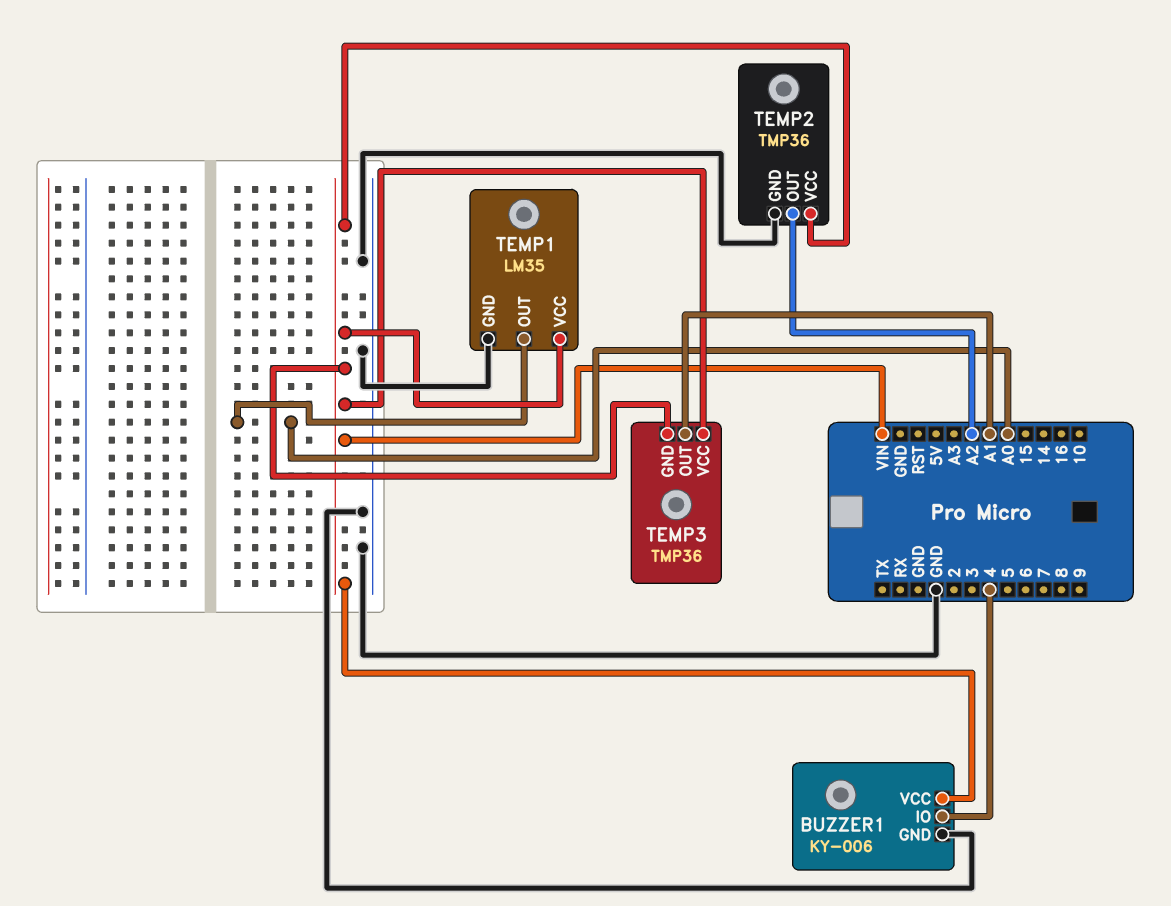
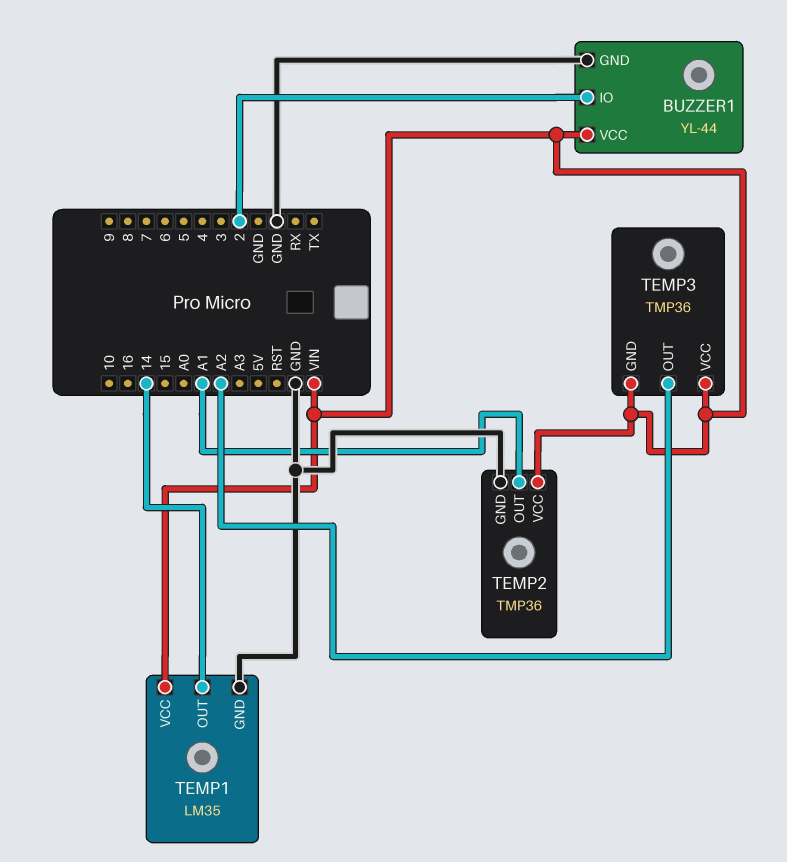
BUZZER1: KY-006 -> YL-44
BUZZER1 pin IO: 4 -> 2
TEMP1 pin OUT: A0 -> 14
TEMP2 pin OUT: A2 -> A1
TEMP3 pin OUT: A1 -> A2

